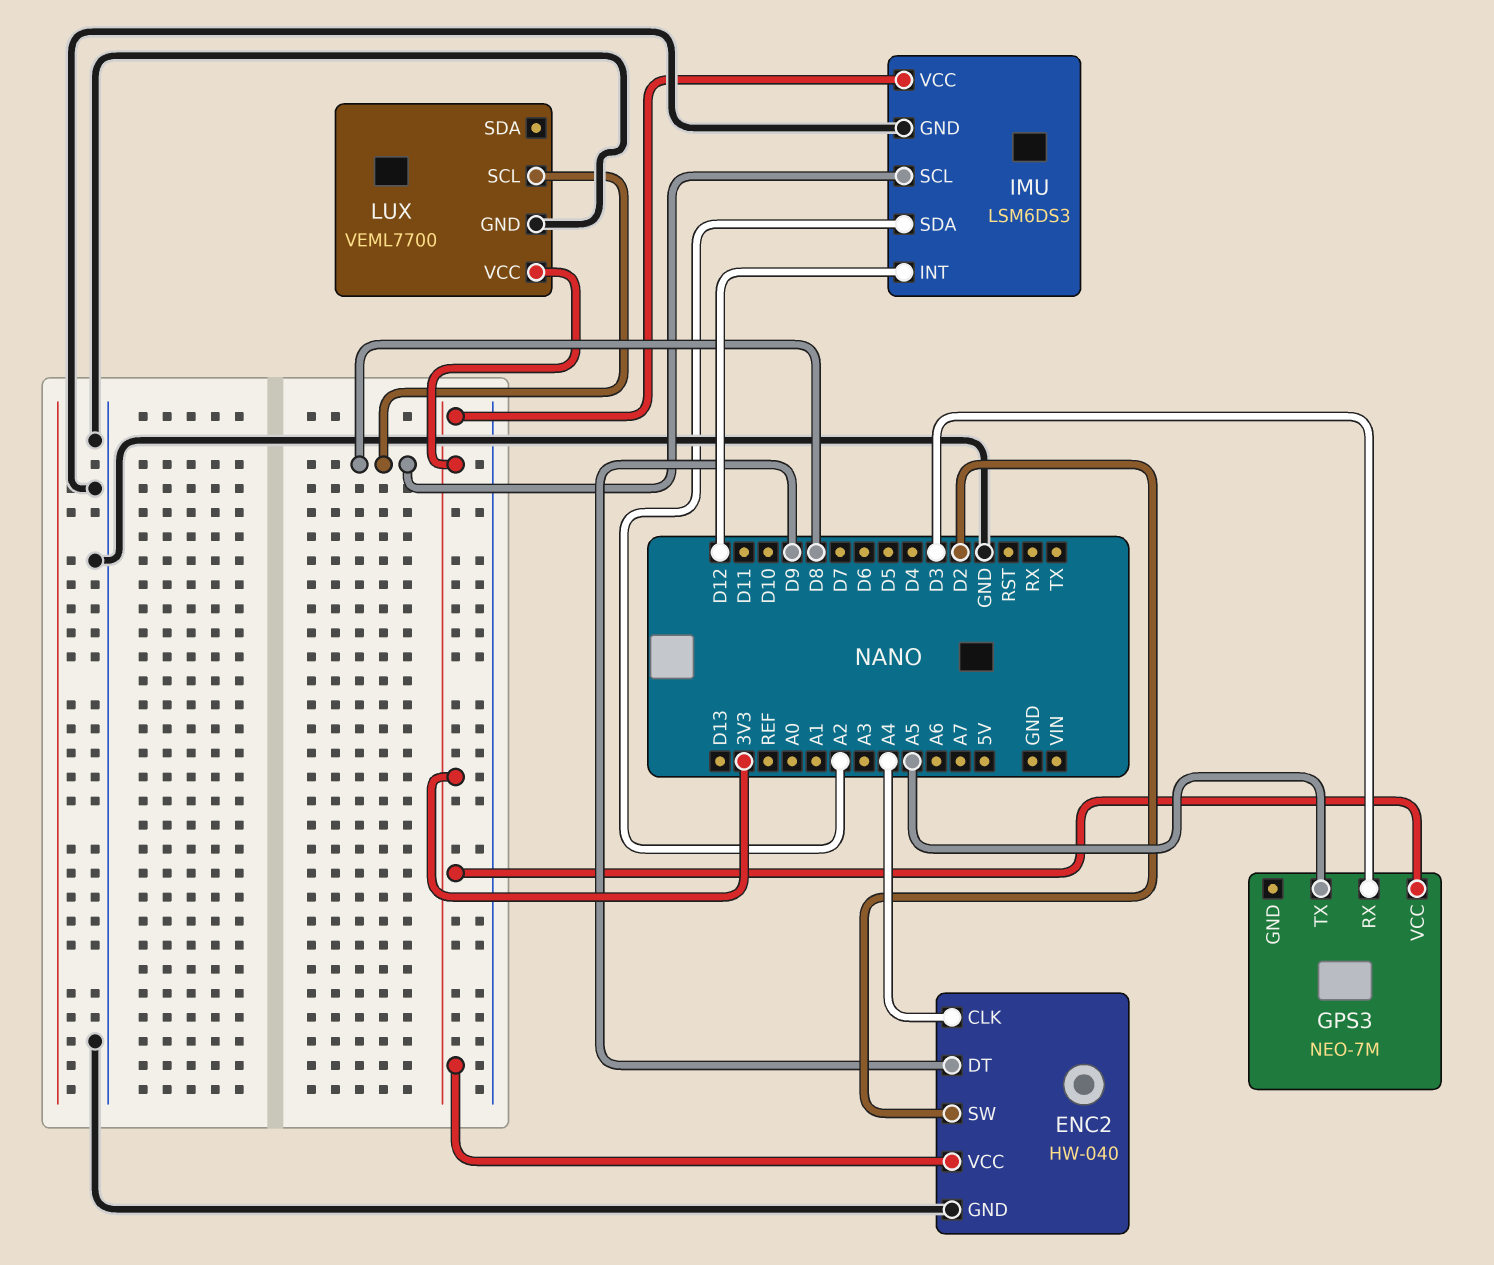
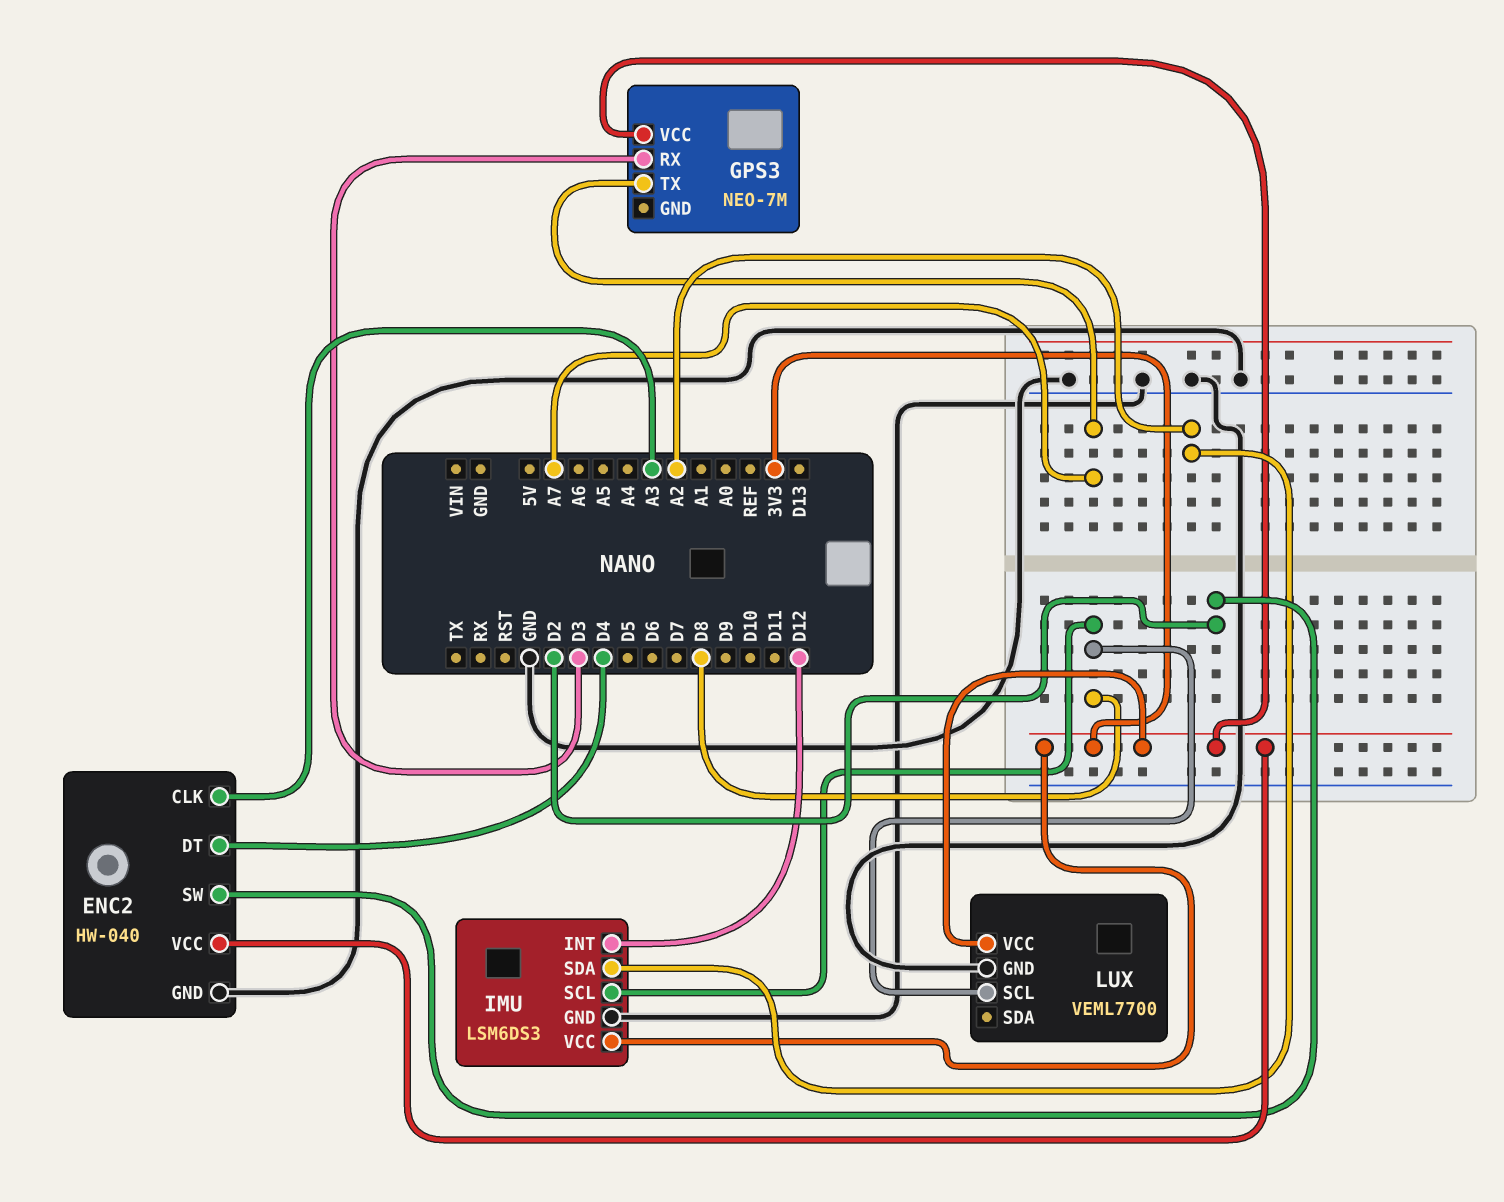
ENC2 pin CLK: A4 -> A3
ENC2 pin DT: D9 -> D4
GPS3 pin TX: A5 -> A7

